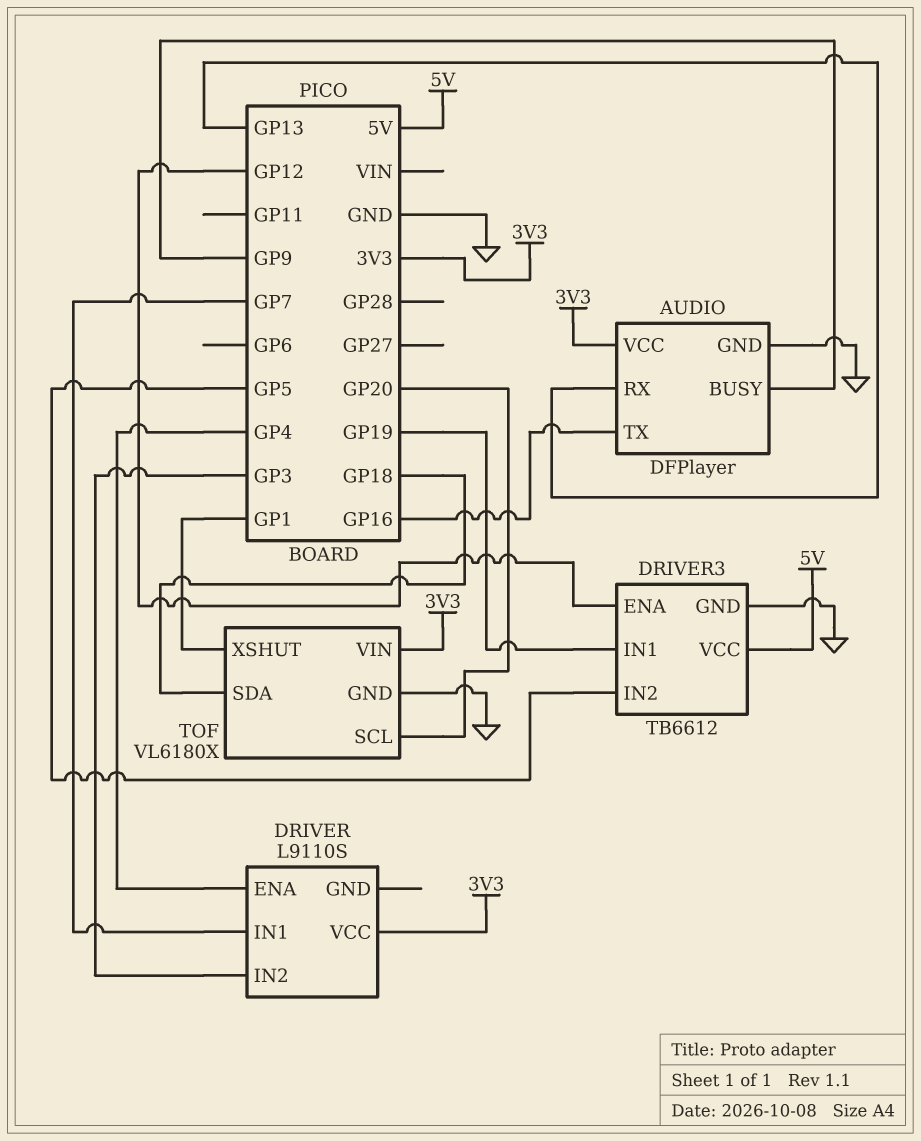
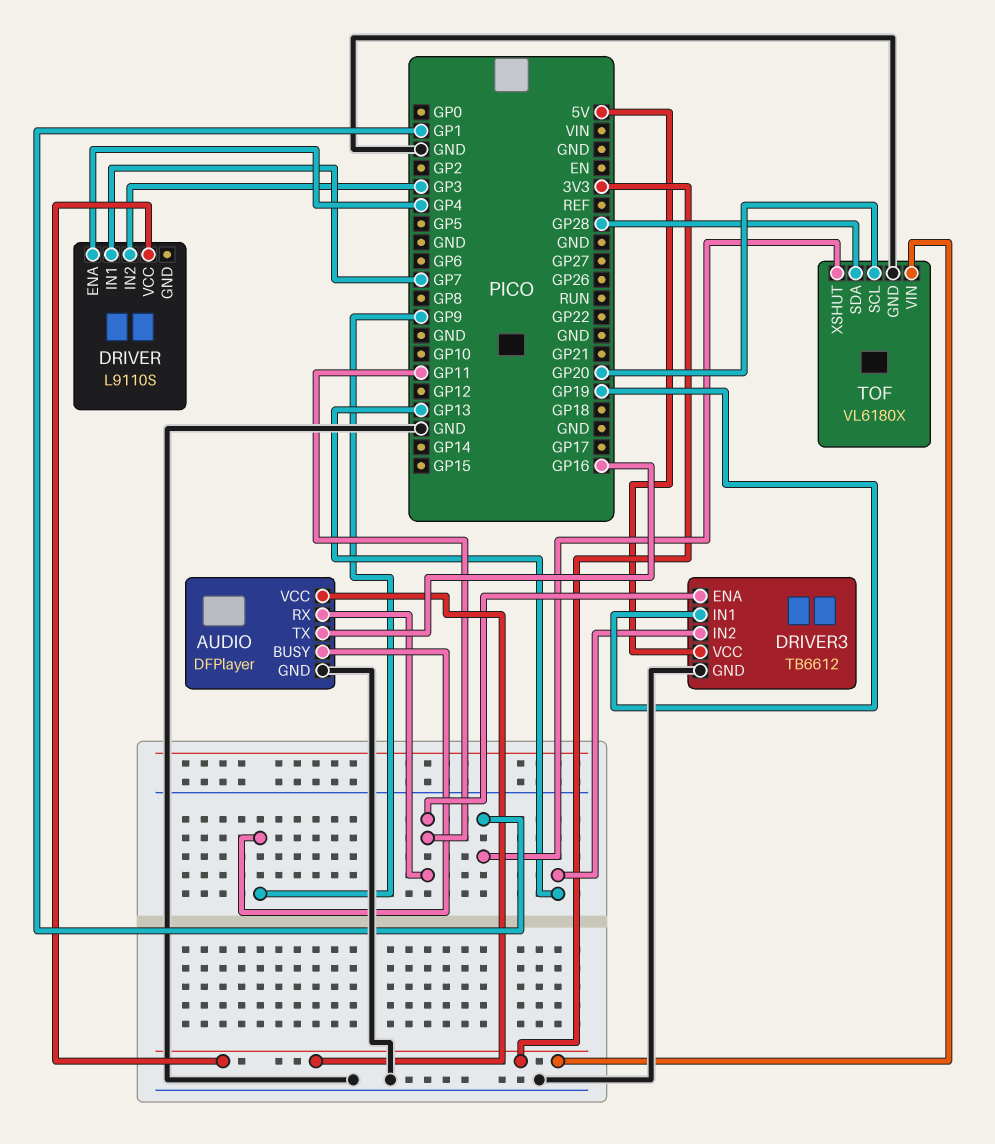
AUDIO pin RX: GP13 -> GP11
DRIVER3 pin ENA: GP12 -> GP11
DRIVER3 pin IN2: GP5 -> GP13
TOF pin SDA: GP18 -> GP28

